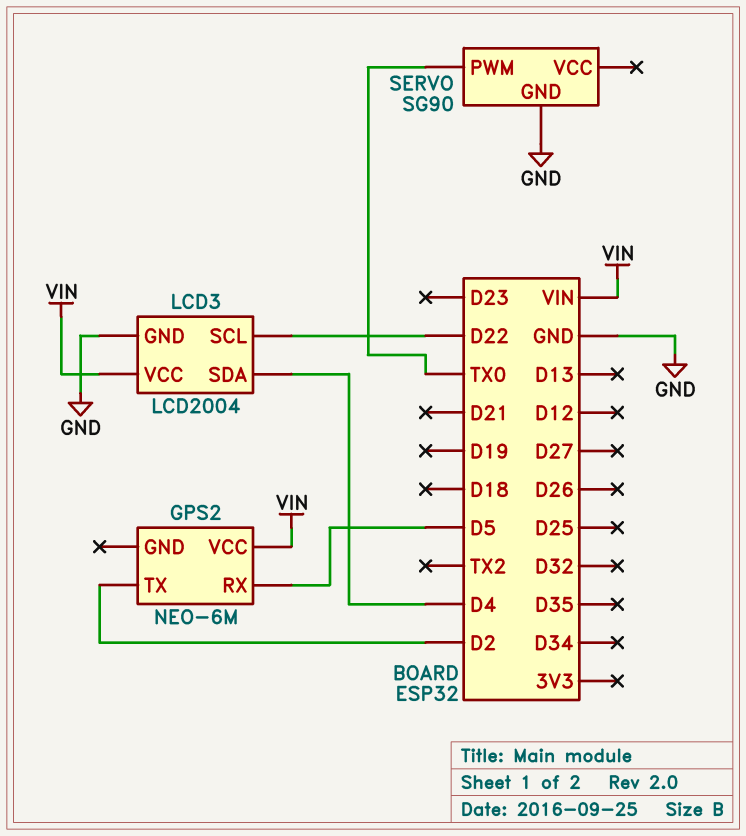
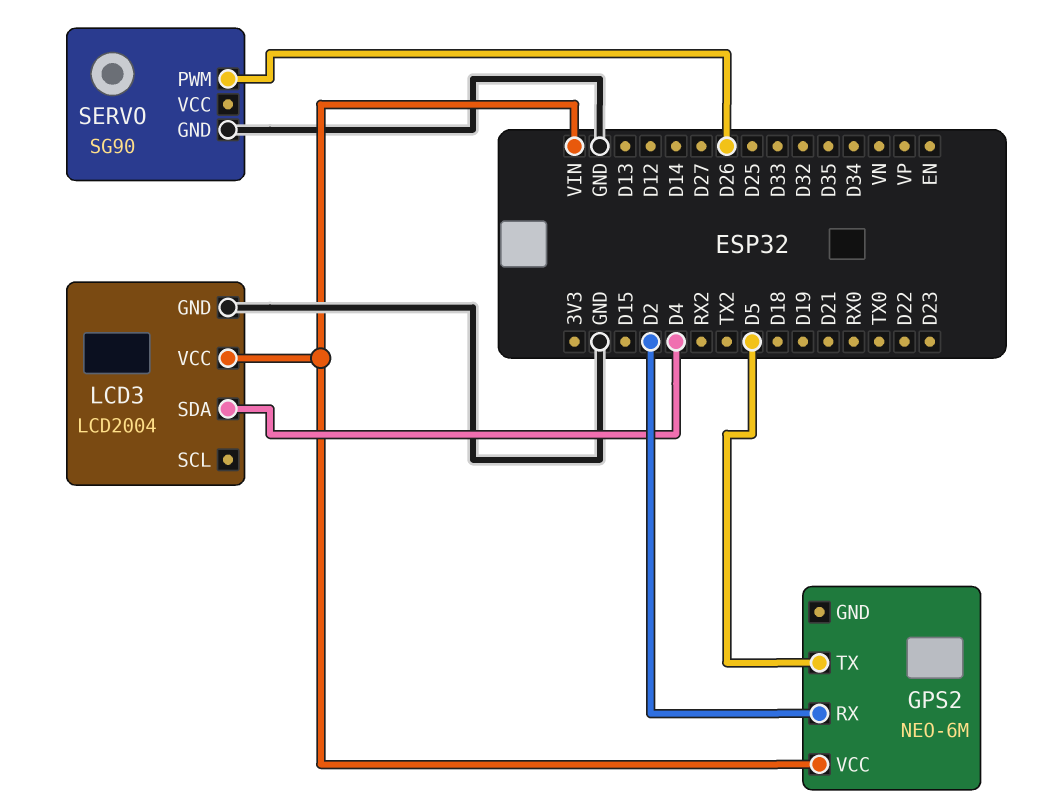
GPS2 pin RX: D5 -> D2
GPS2 pin TX: D2 -> D5
LCD3 pin SCL: D22 -> none
SERVO pin PWM: TX0 -> D26

